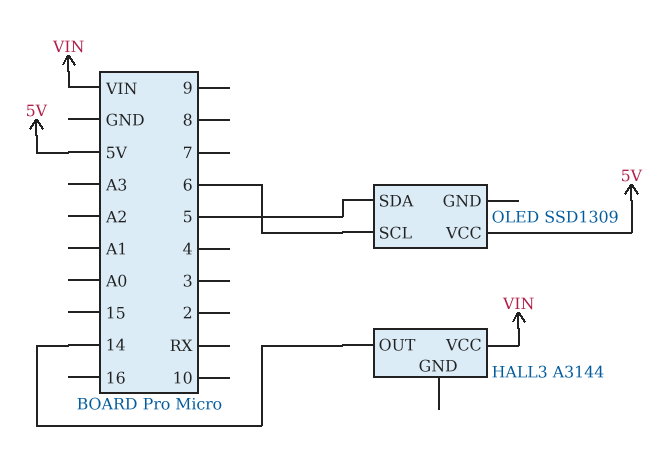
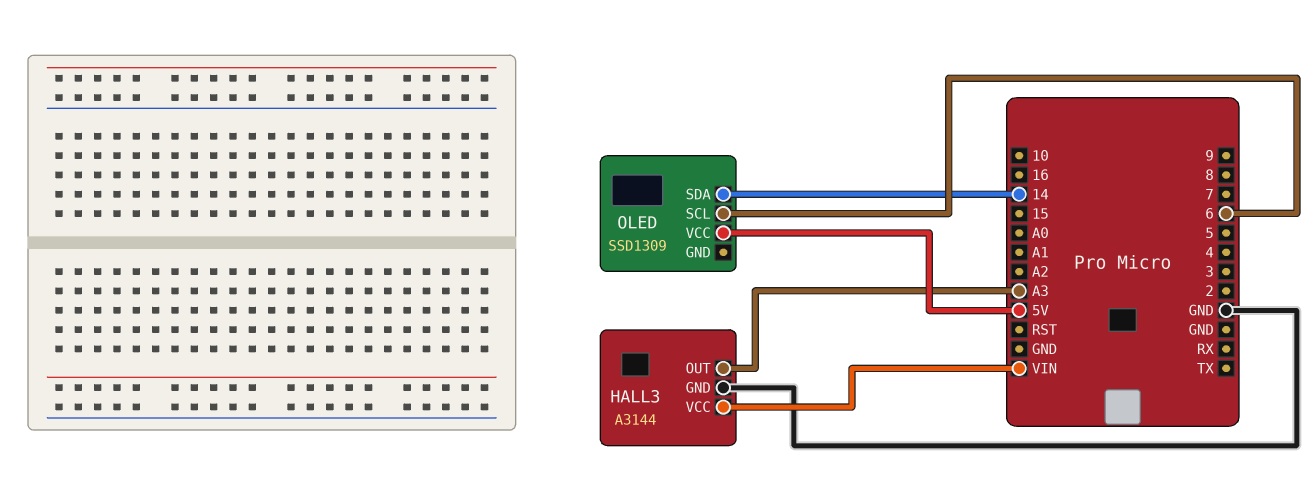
HALL3 pin GND: none -> GND
HALL3 pin OUT: 14 -> A3
OLED pin SDA: 5 -> 14

